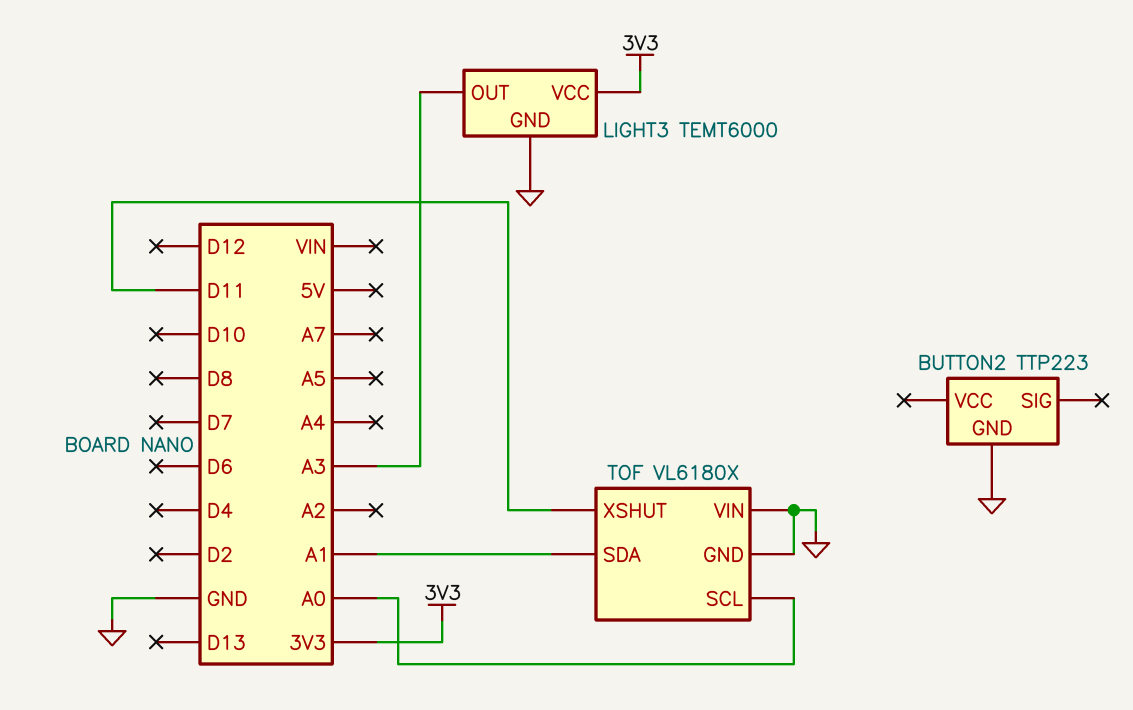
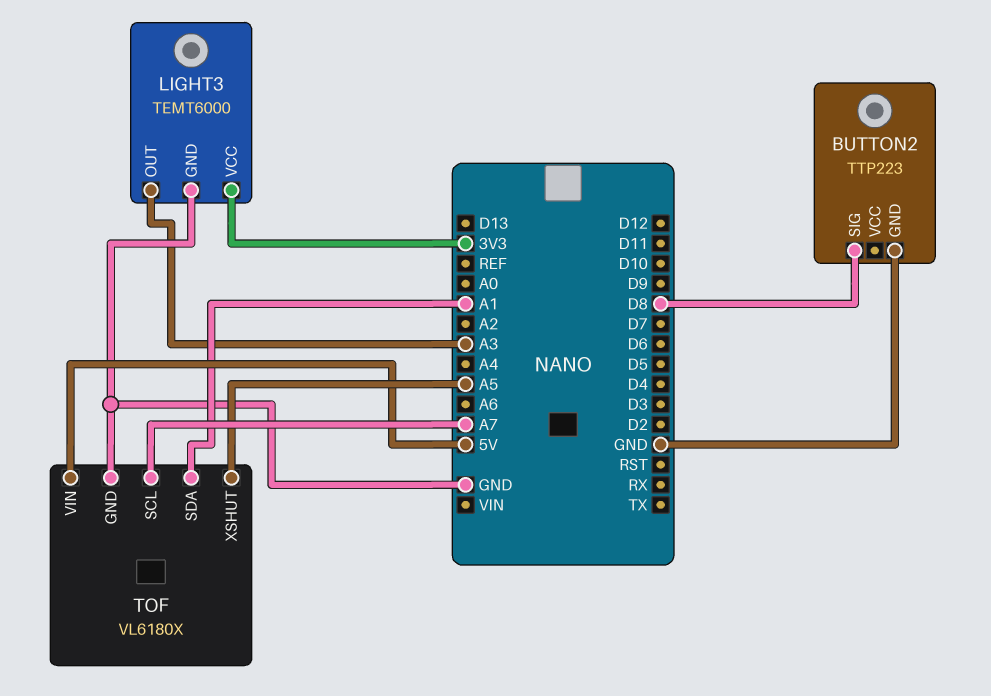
BUTTON2 pin SIG: none -> D8
TOF pin SCL: A0 -> A7
TOF pin VIN: GND -> 5V
TOF pin XSHUT: D11 -> A5

